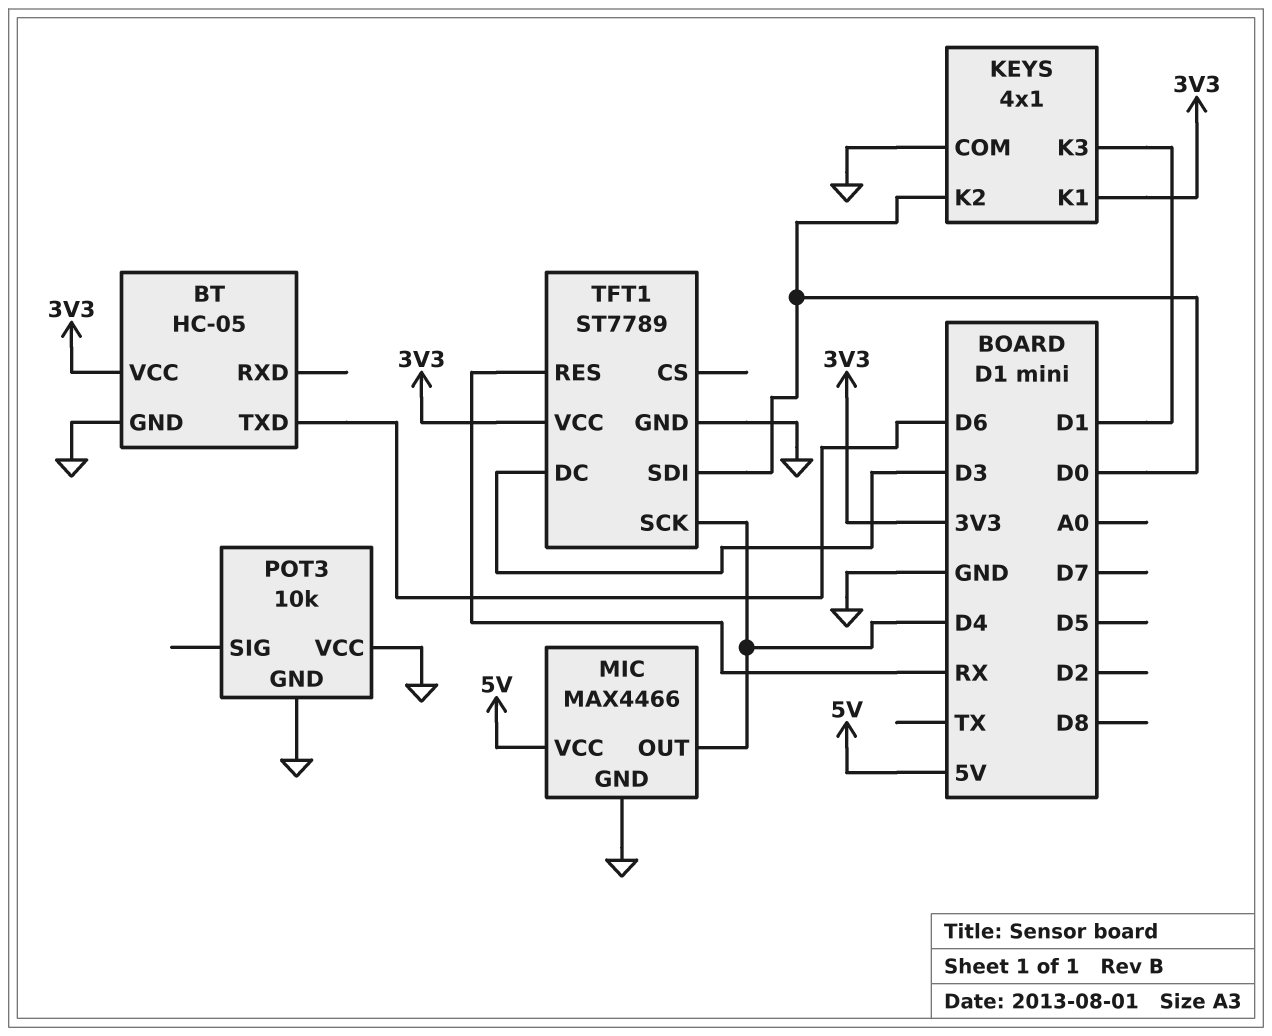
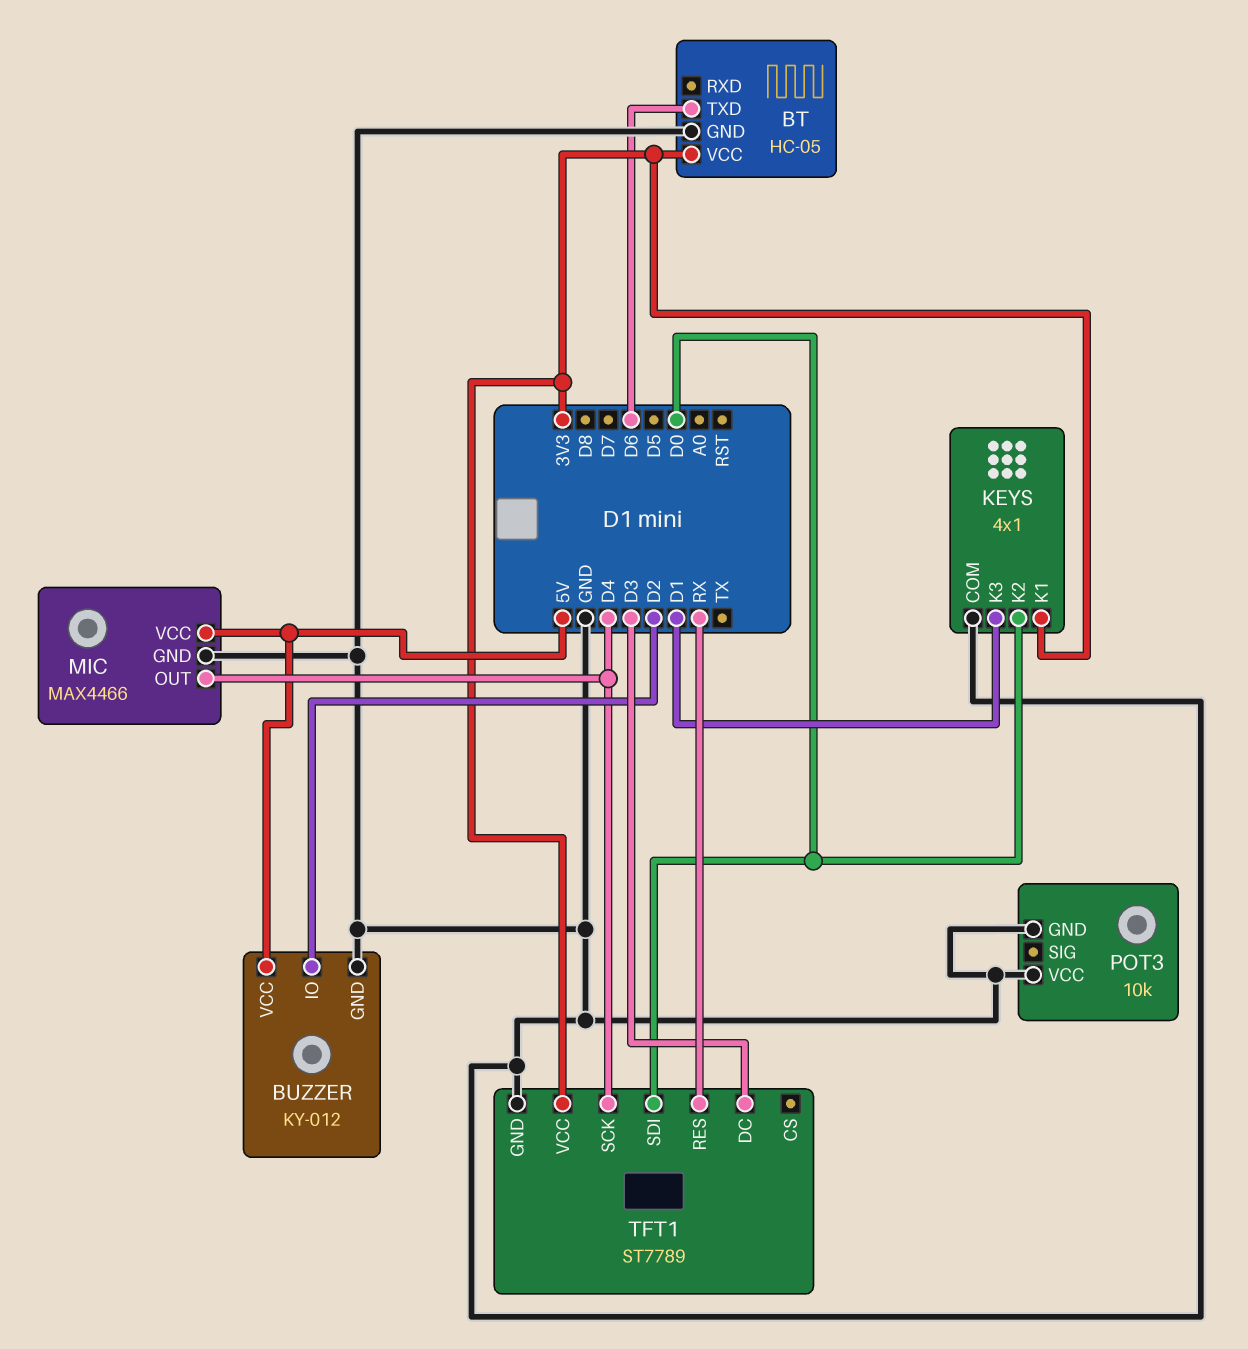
BUZZER: none -> KY-012
BUZZER pin GND: none -> GND
BUZZER pin IO: none -> D2
BUZZER pin VCC: none -> 5V

